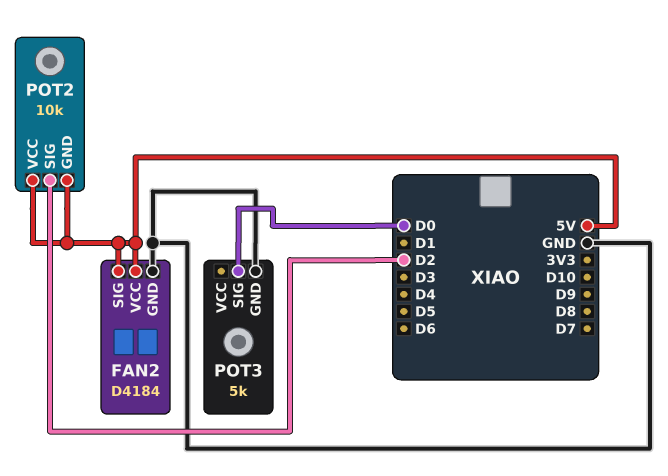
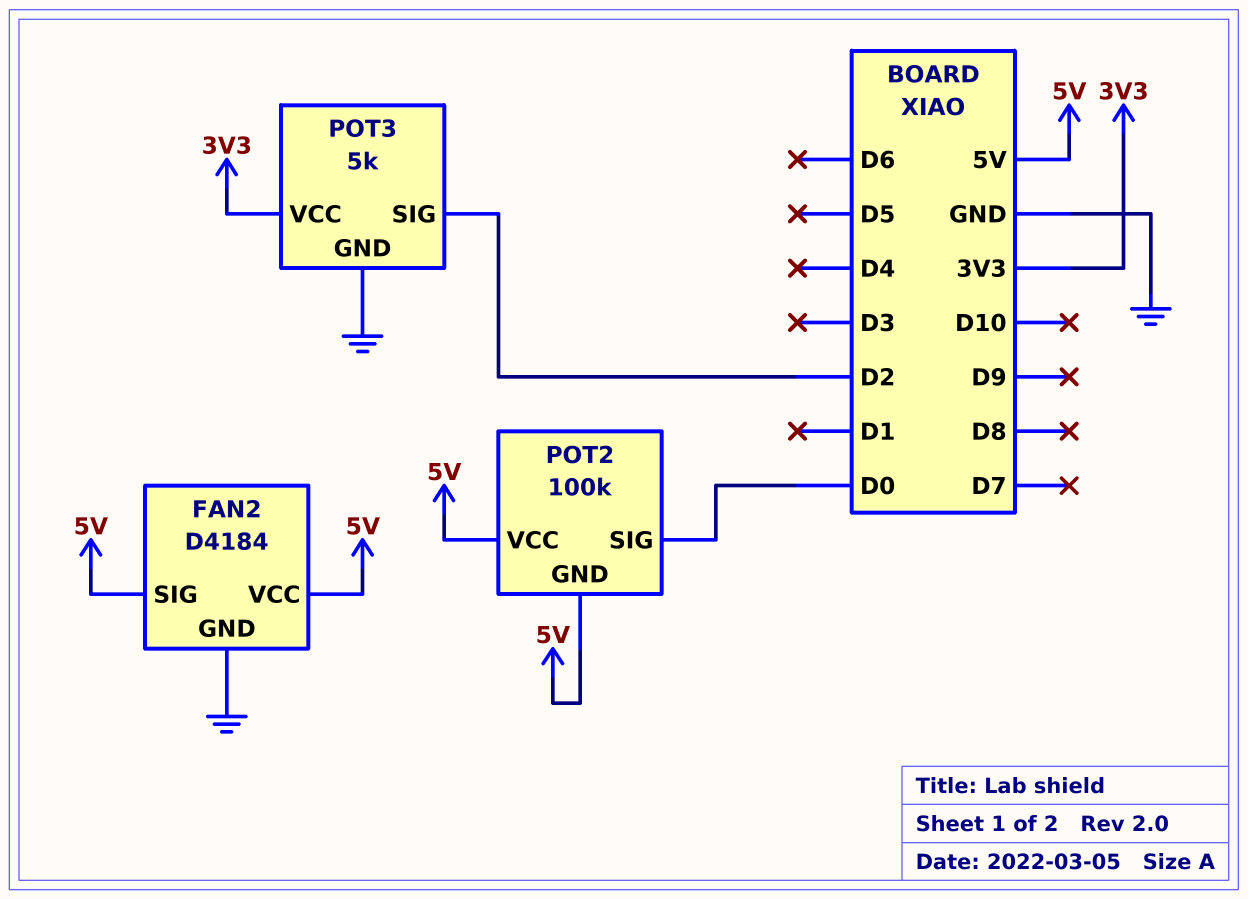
POT2: 10k -> 100k
POT2 pin SIG: D2 -> D0
POT3 pin SIG: D0 -> D2
POT3 pin VCC: none -> 3V3

